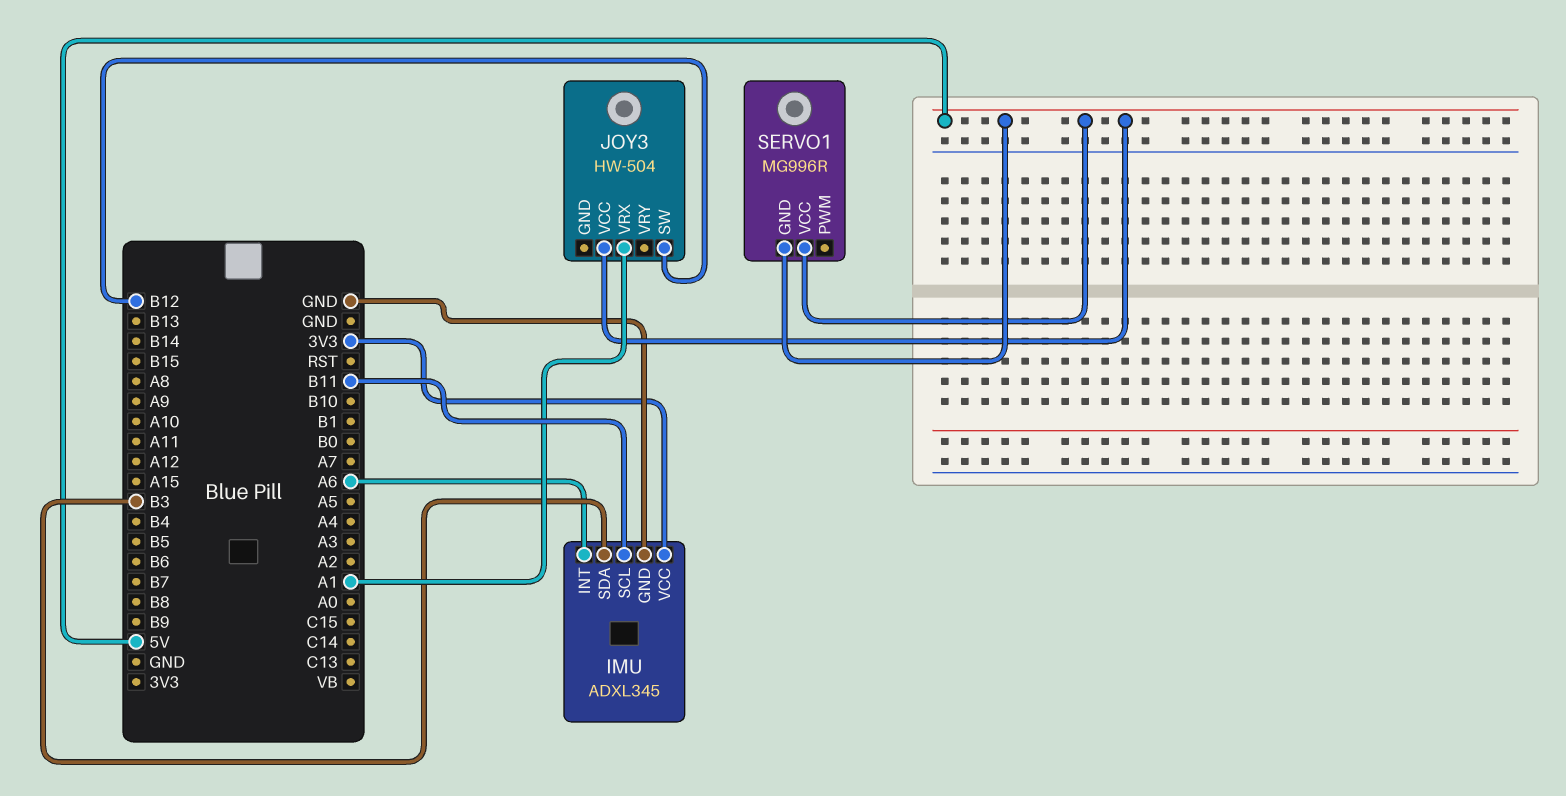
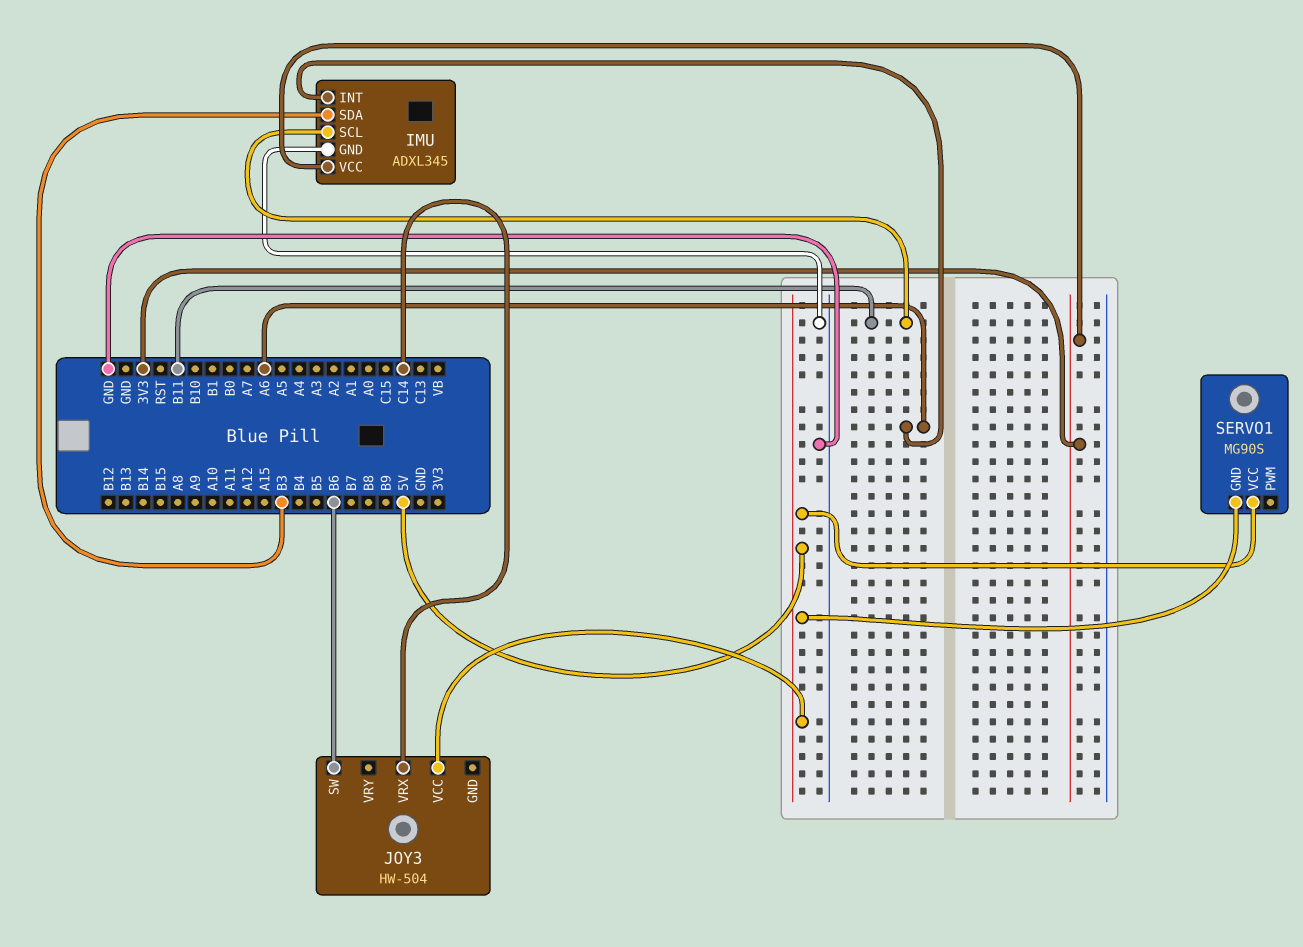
JOY3 pin SW: B12 -> B6
JOY3 pin VRX: A1 -> C14
SERVO1: MG996R -> MG90S

